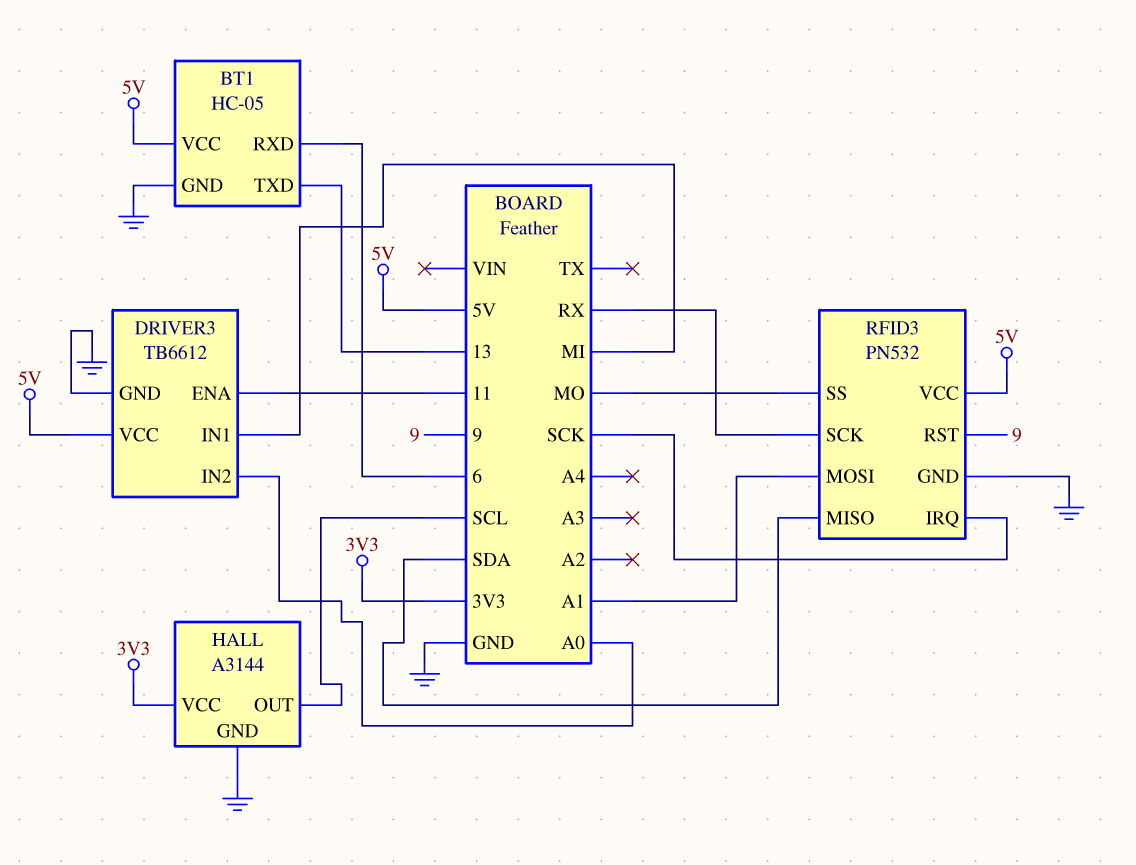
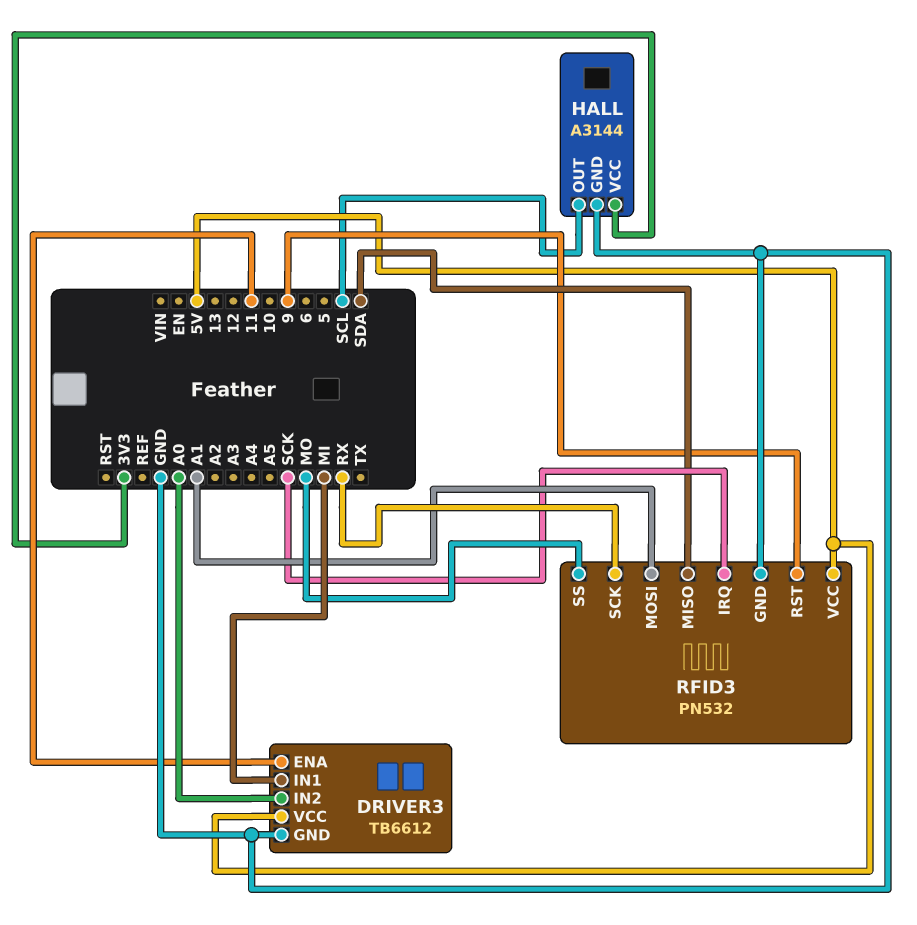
BT1: HC-05 -> none
BT1 pin GND: GND -> none
BT1 pin RXD: 6 -> none
BT1 pin TXD: 13 -> none
BT1 pin VCC: 5V -> none

